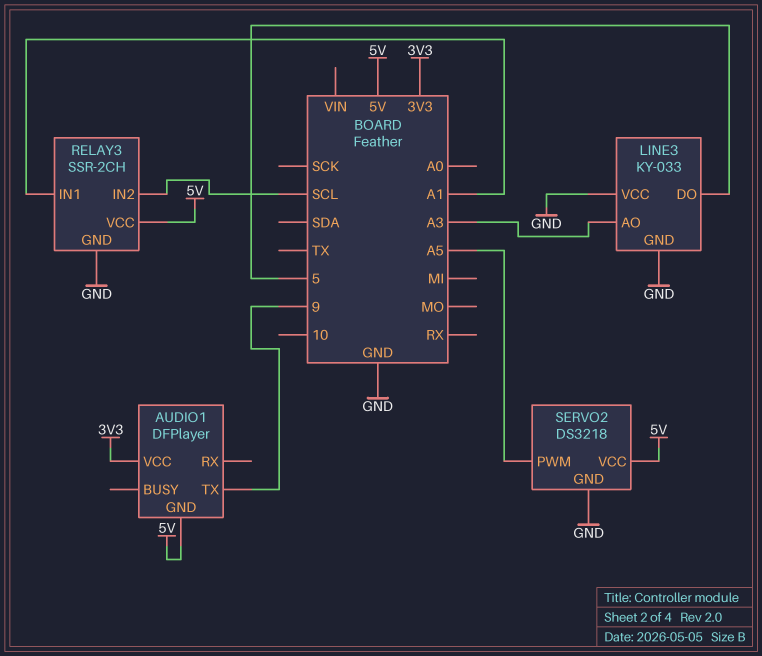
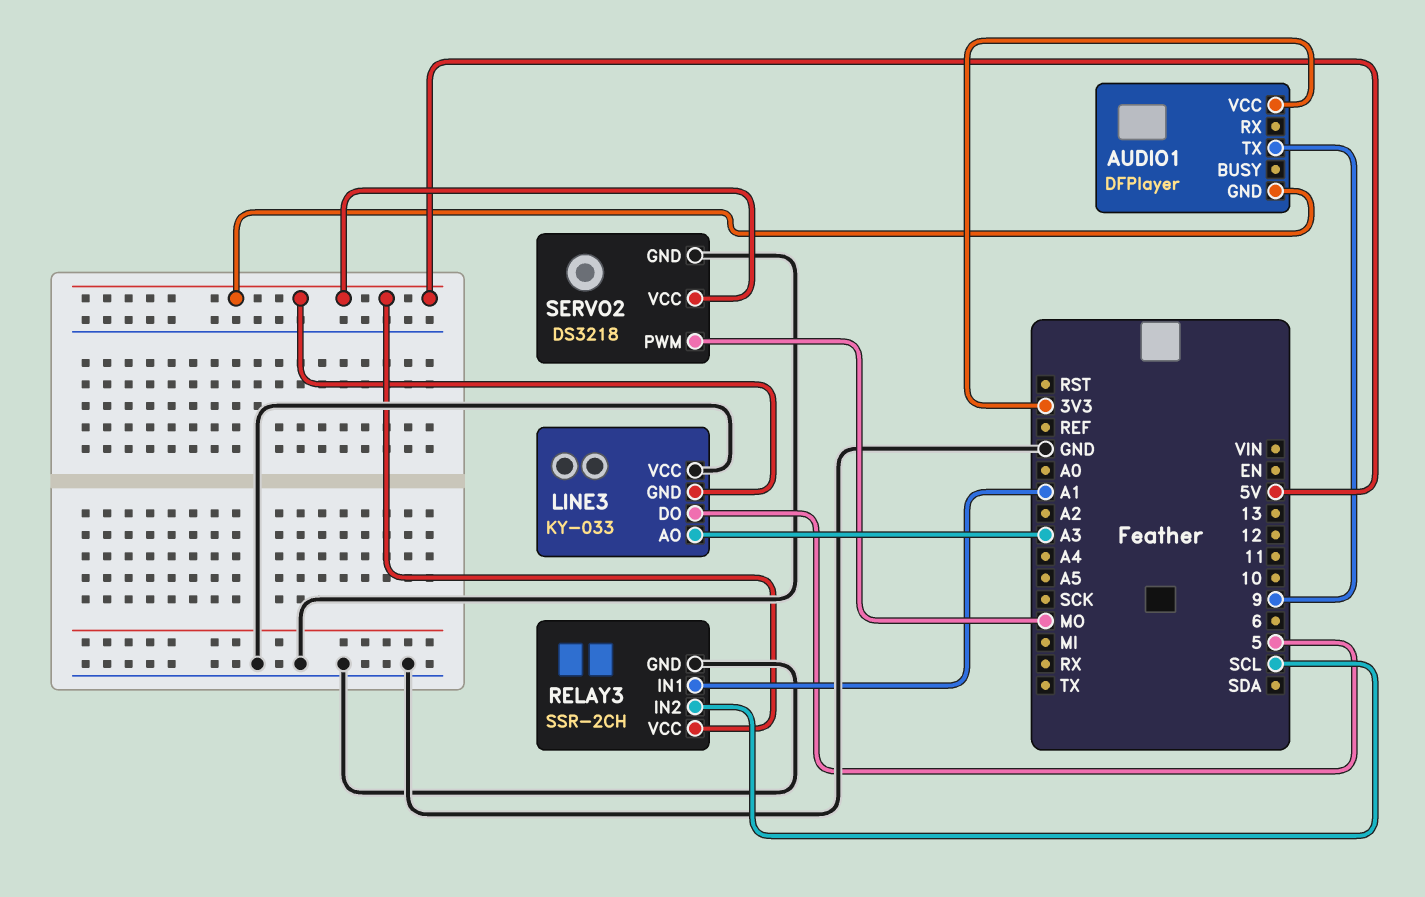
LINE3 pin GND: GND -> 5V
SERVO2 pin PWM: A5 -> MO

